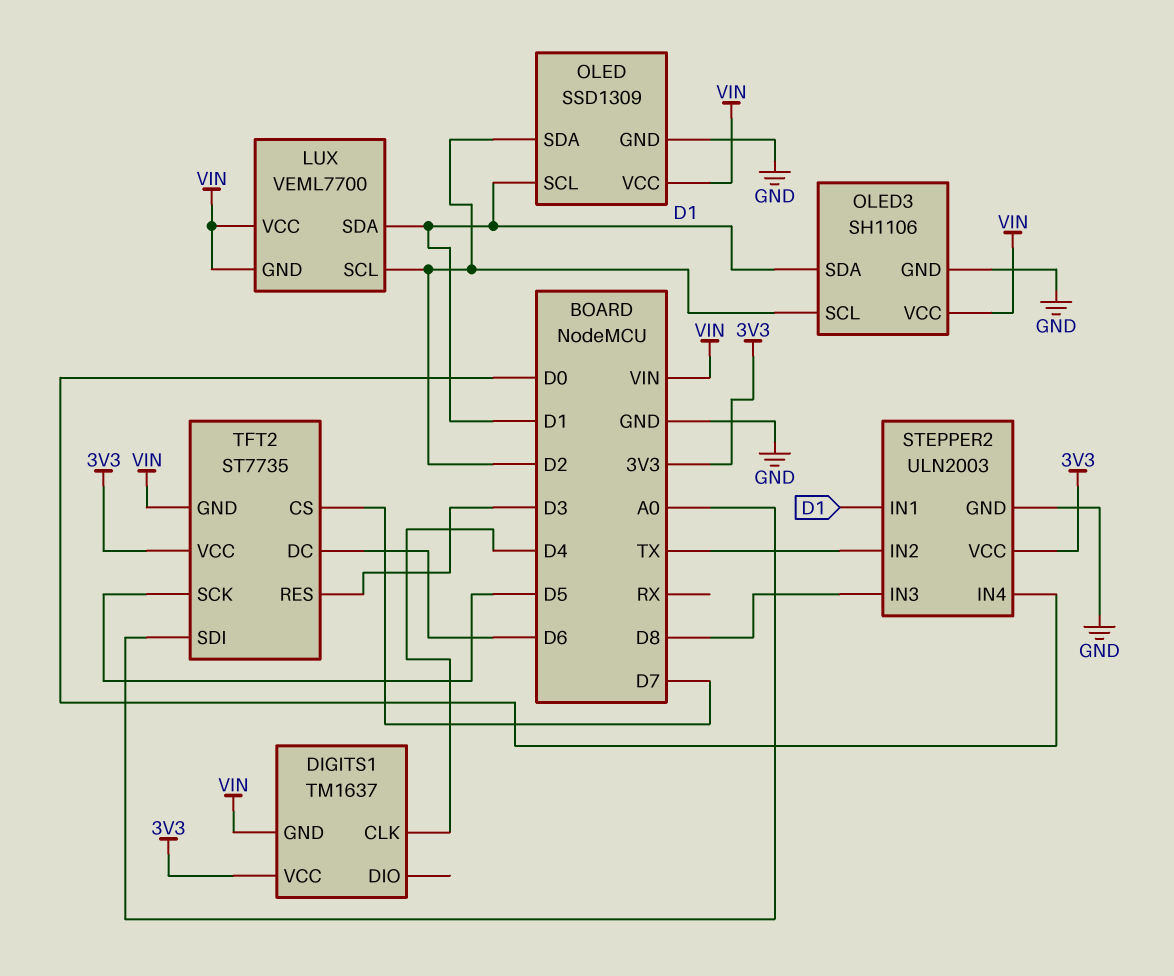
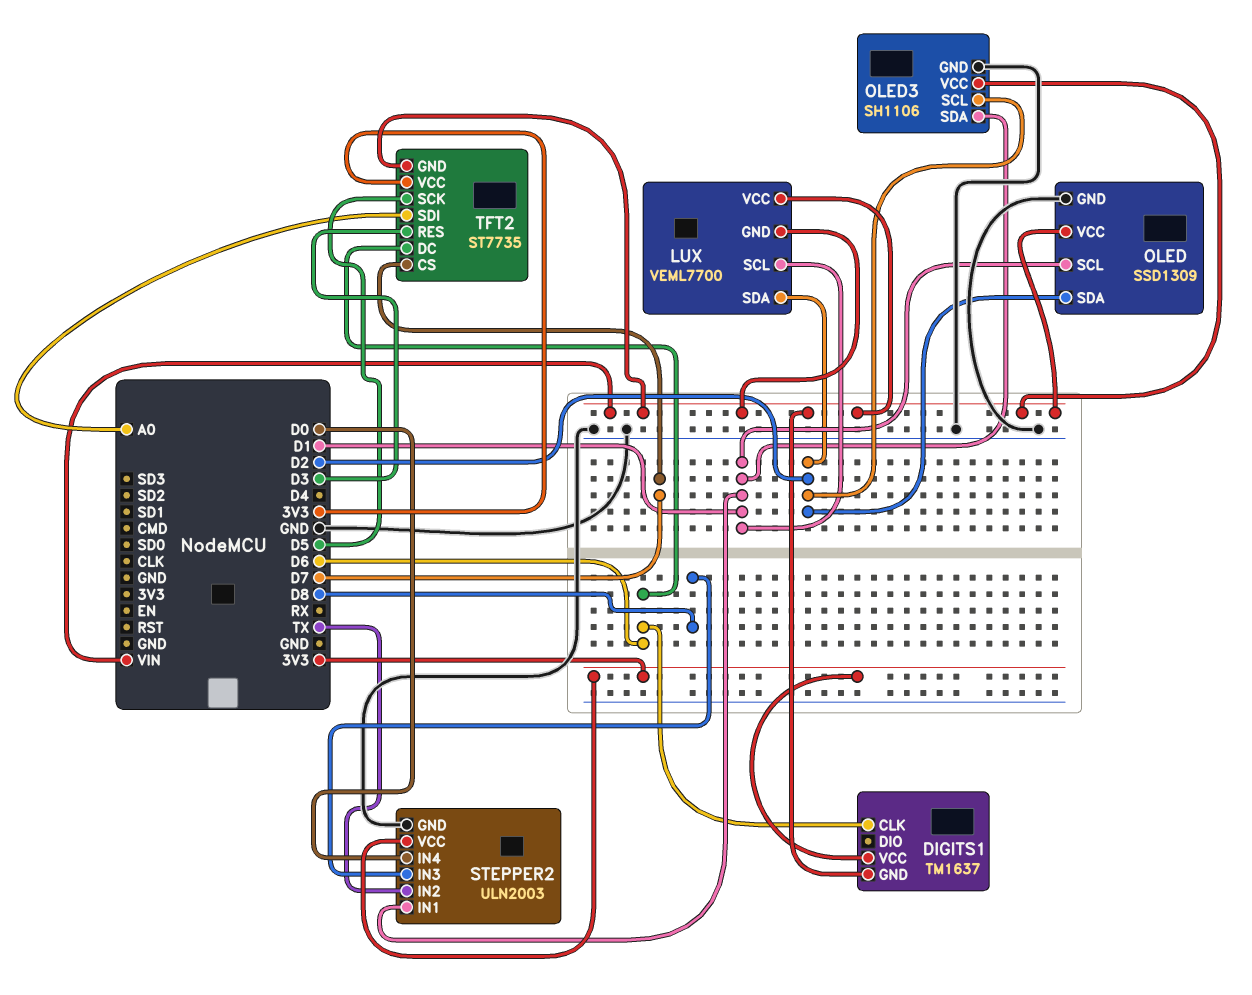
DIGITS1 pin CLK: D4 -> D6
LUX pin SCL: D2 -> D1
LUX pin SDA: D1 -> D2

